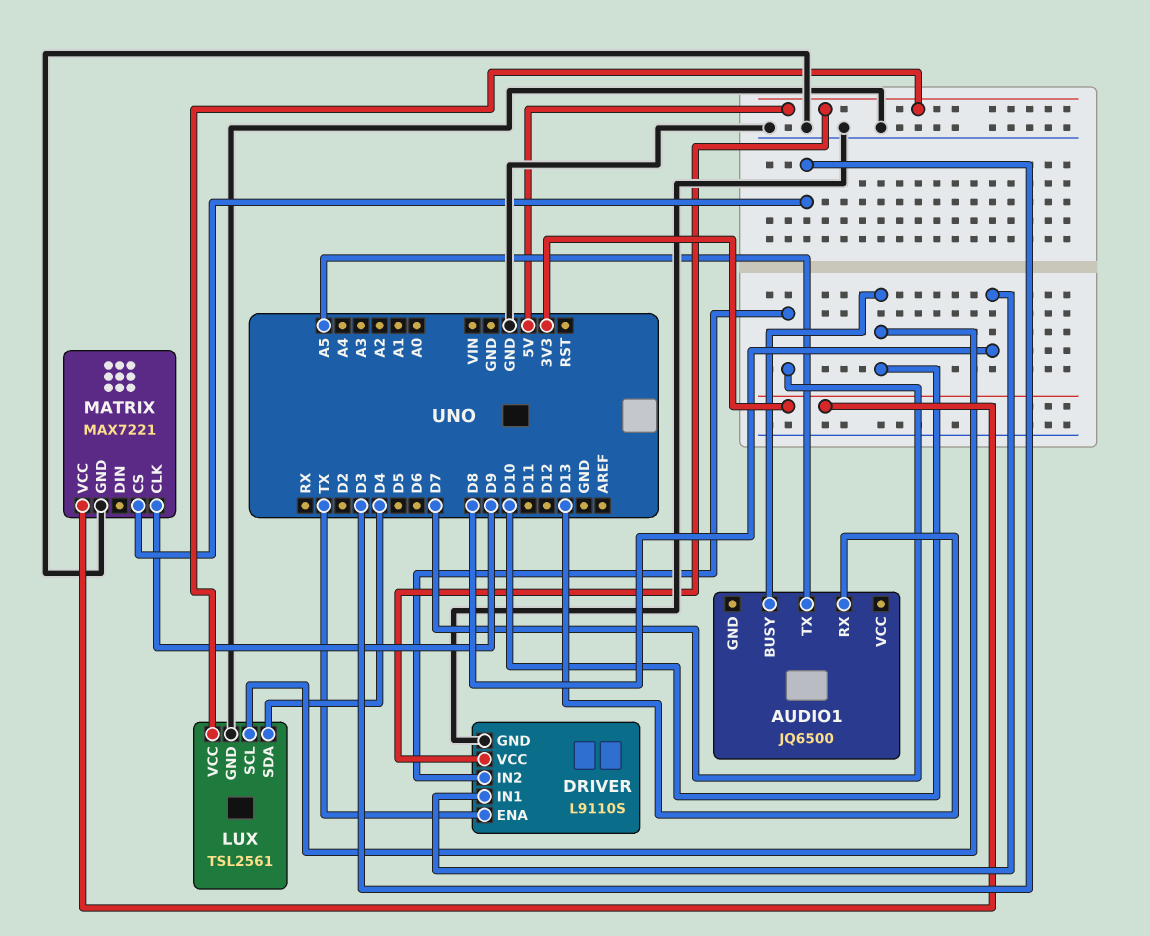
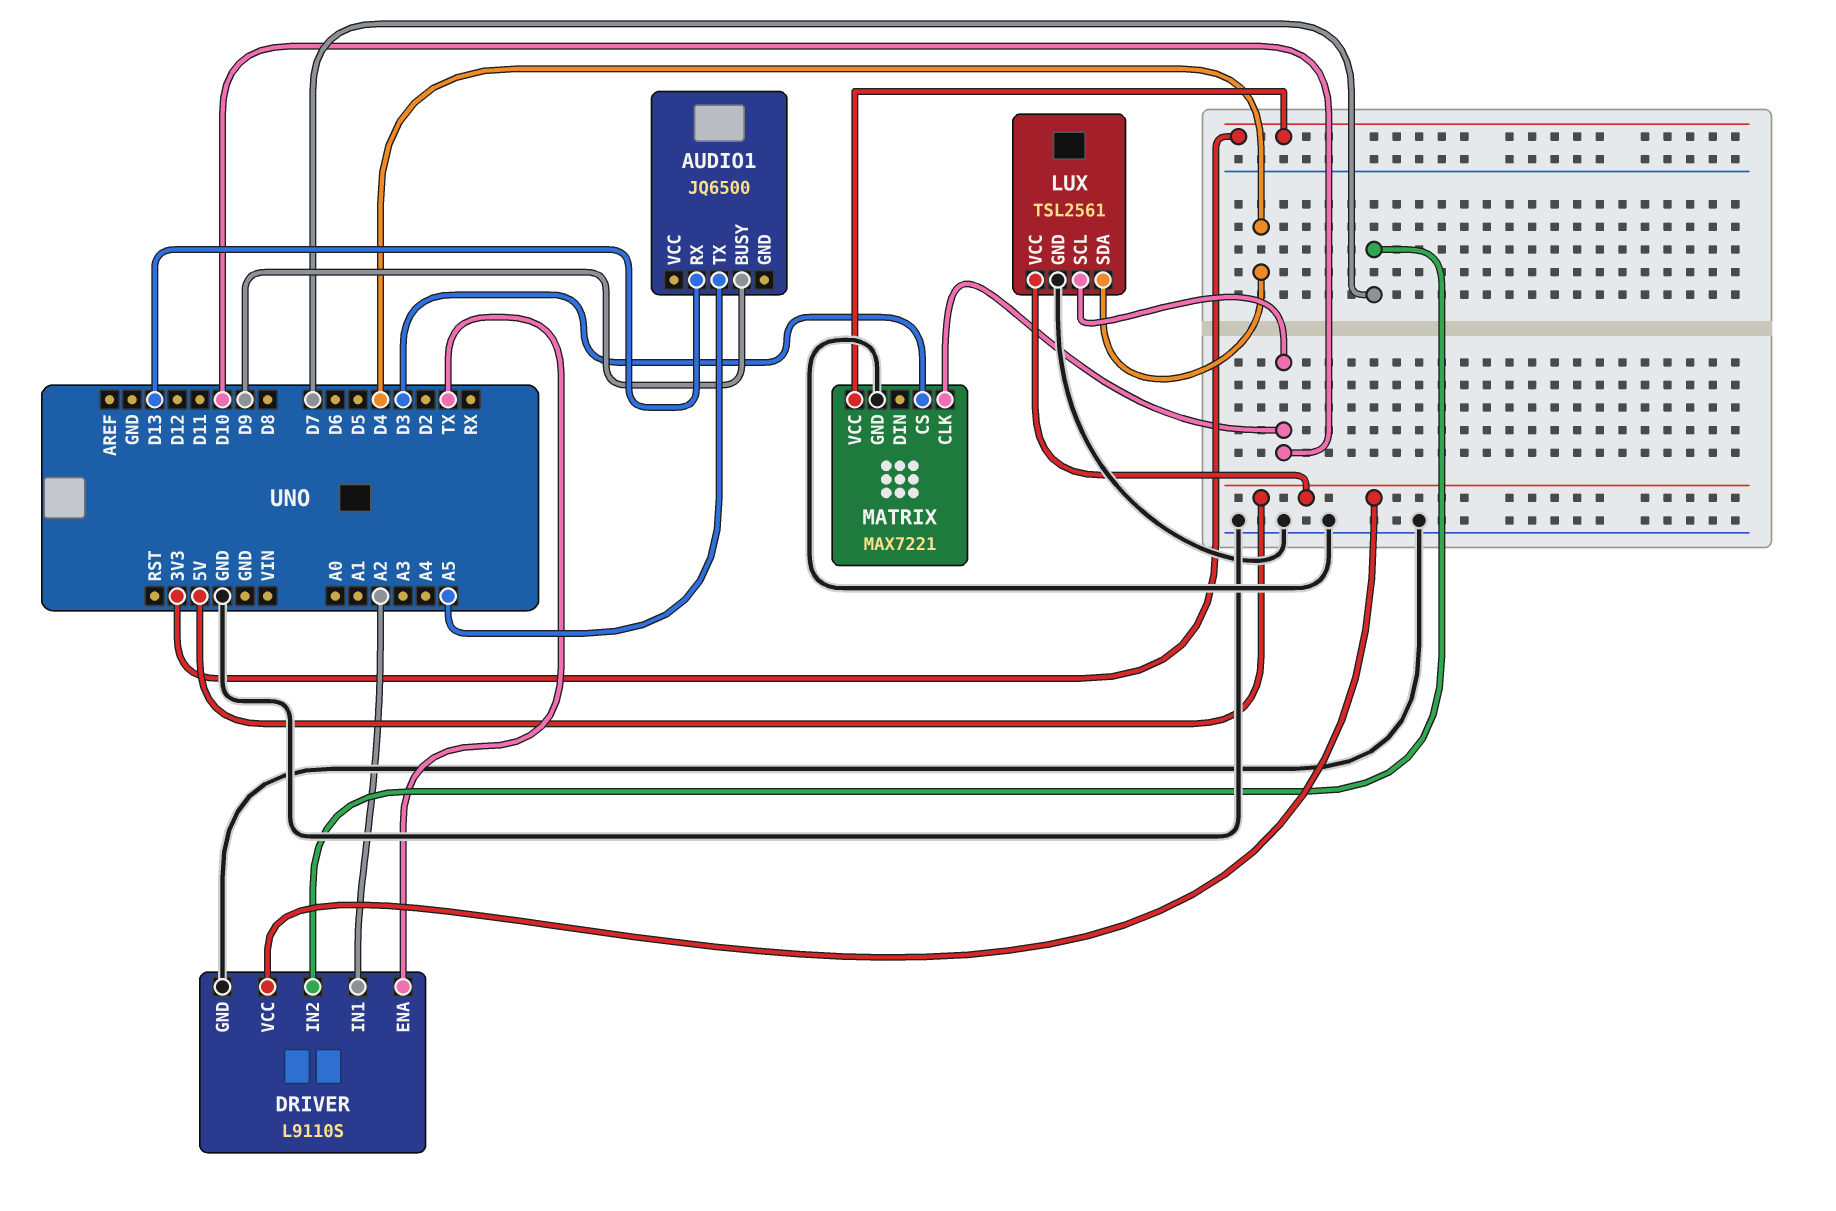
AUDIO1 pin BUSY: D10 -> D9
DRIVER pin IN1: D8 -> A2
MATRIX pin CLK: D9 -> D10

